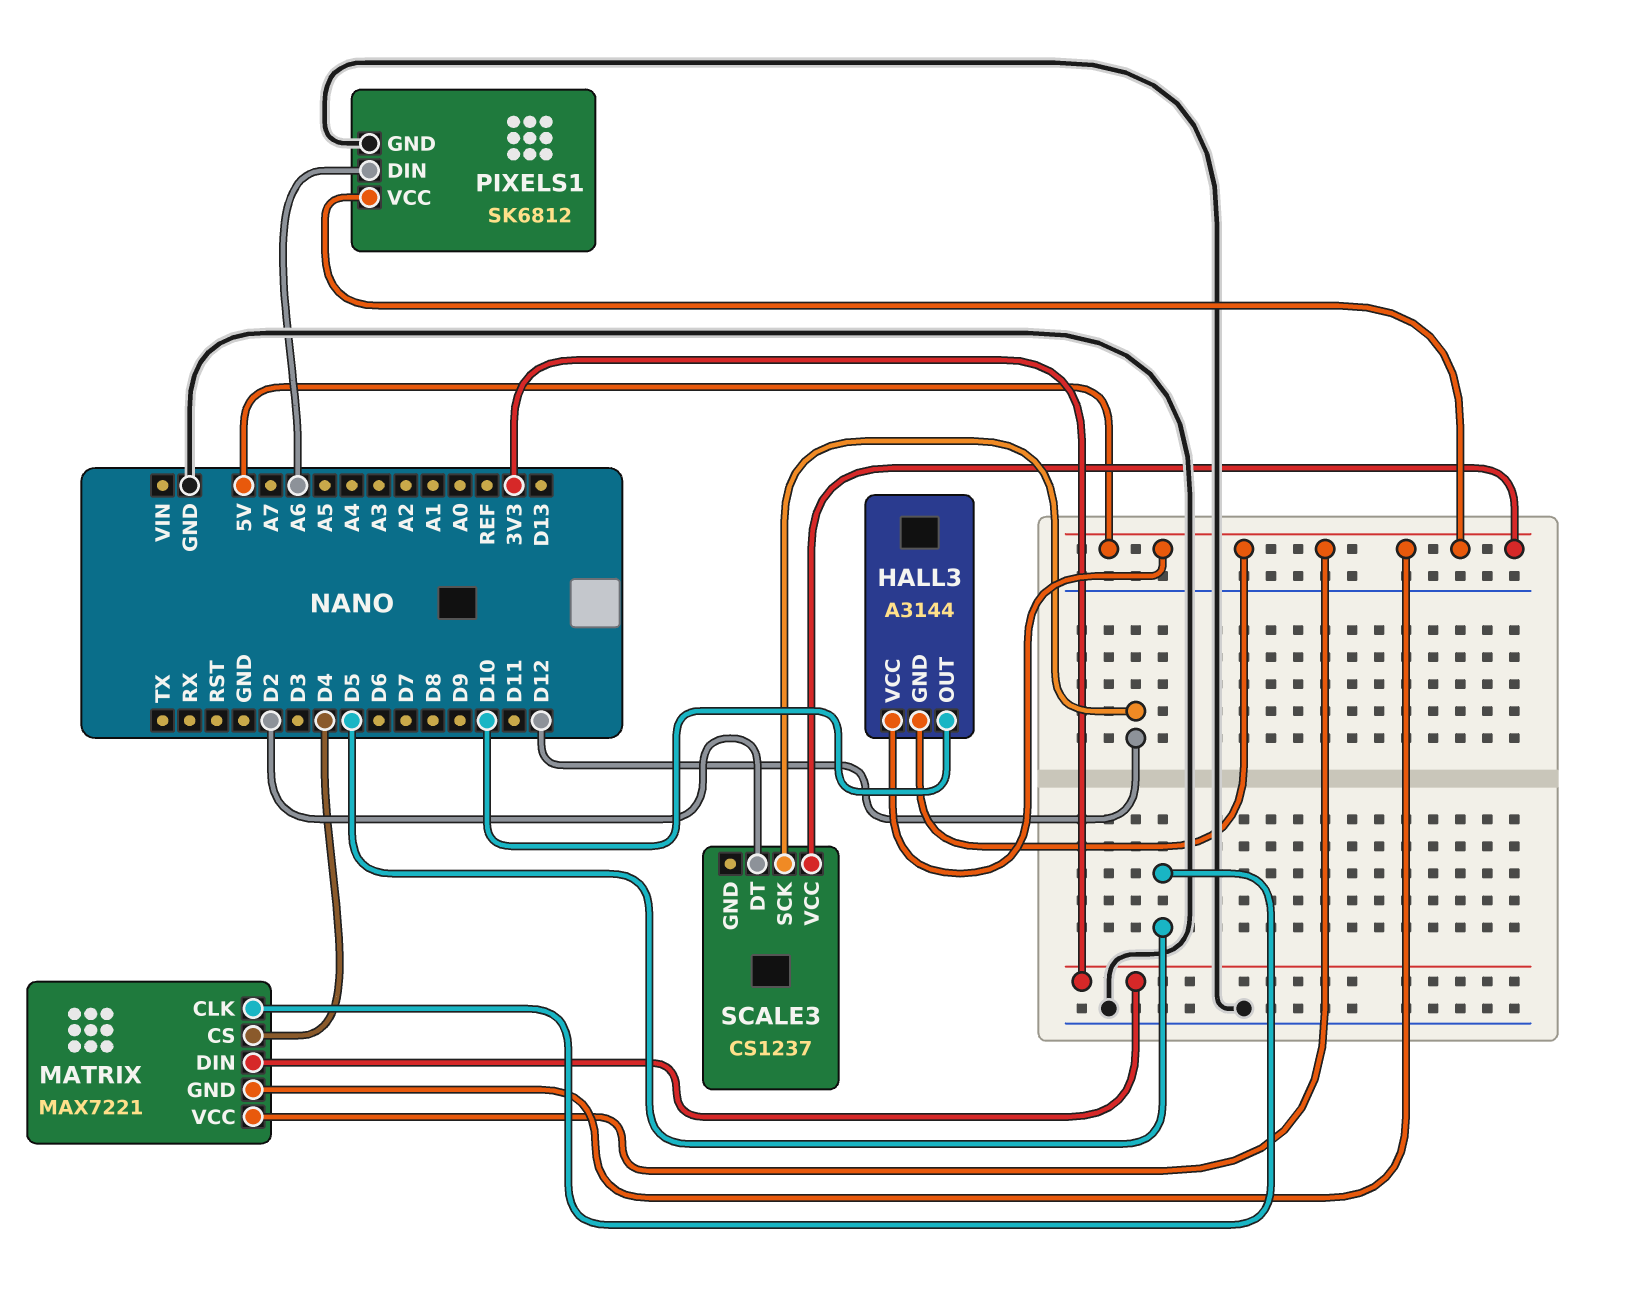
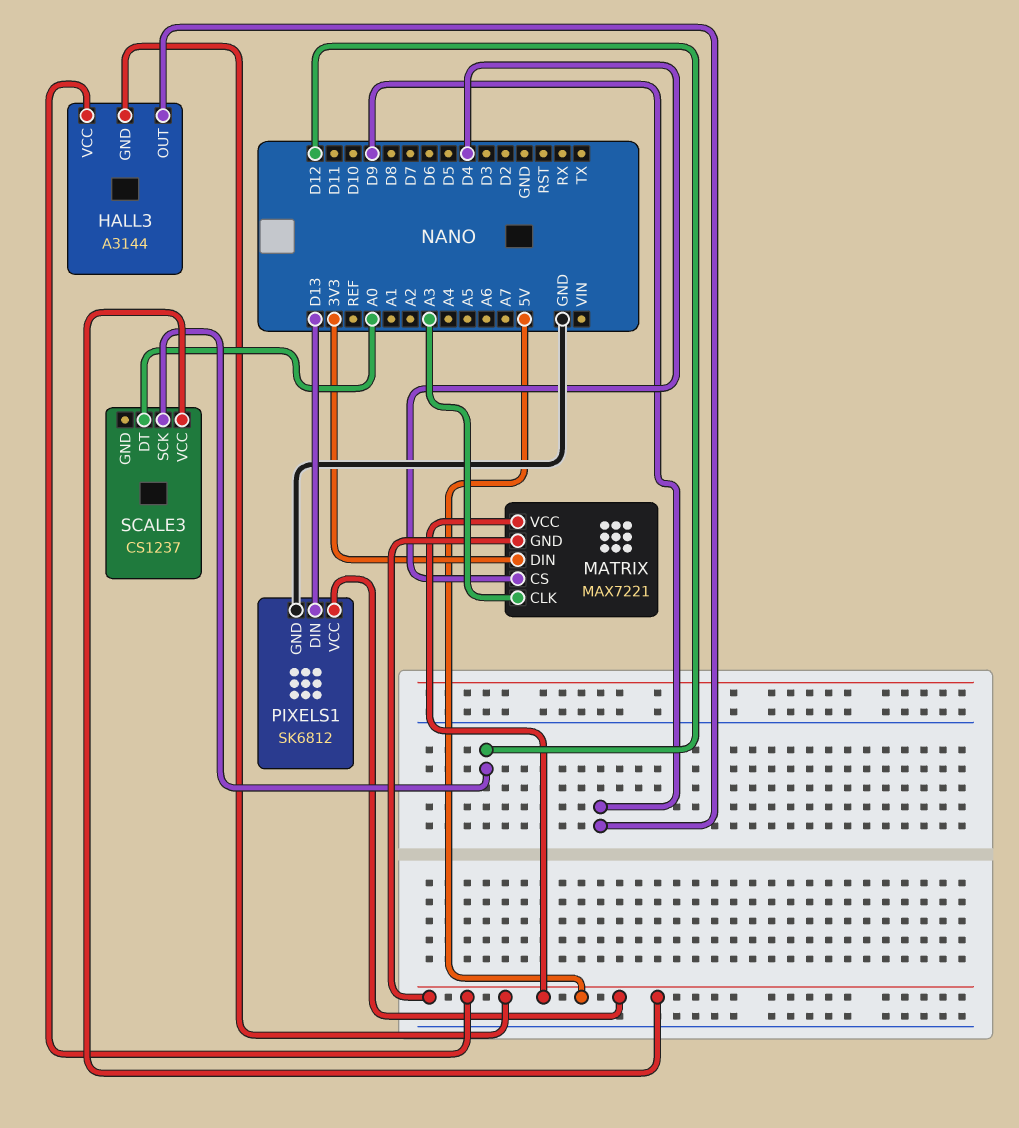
HALL3 pin OUT: D10 -> D9
MATRIX pin CLK: D5 -> A3
PIXELS1 pin DIN: A6 -> D13
SCALE3 pin DT: D2 -> A0

